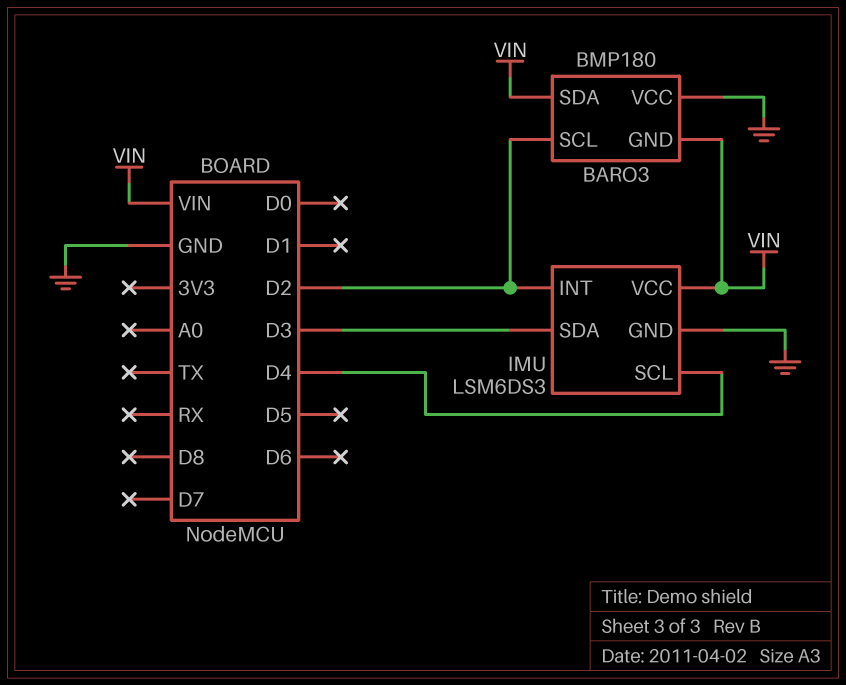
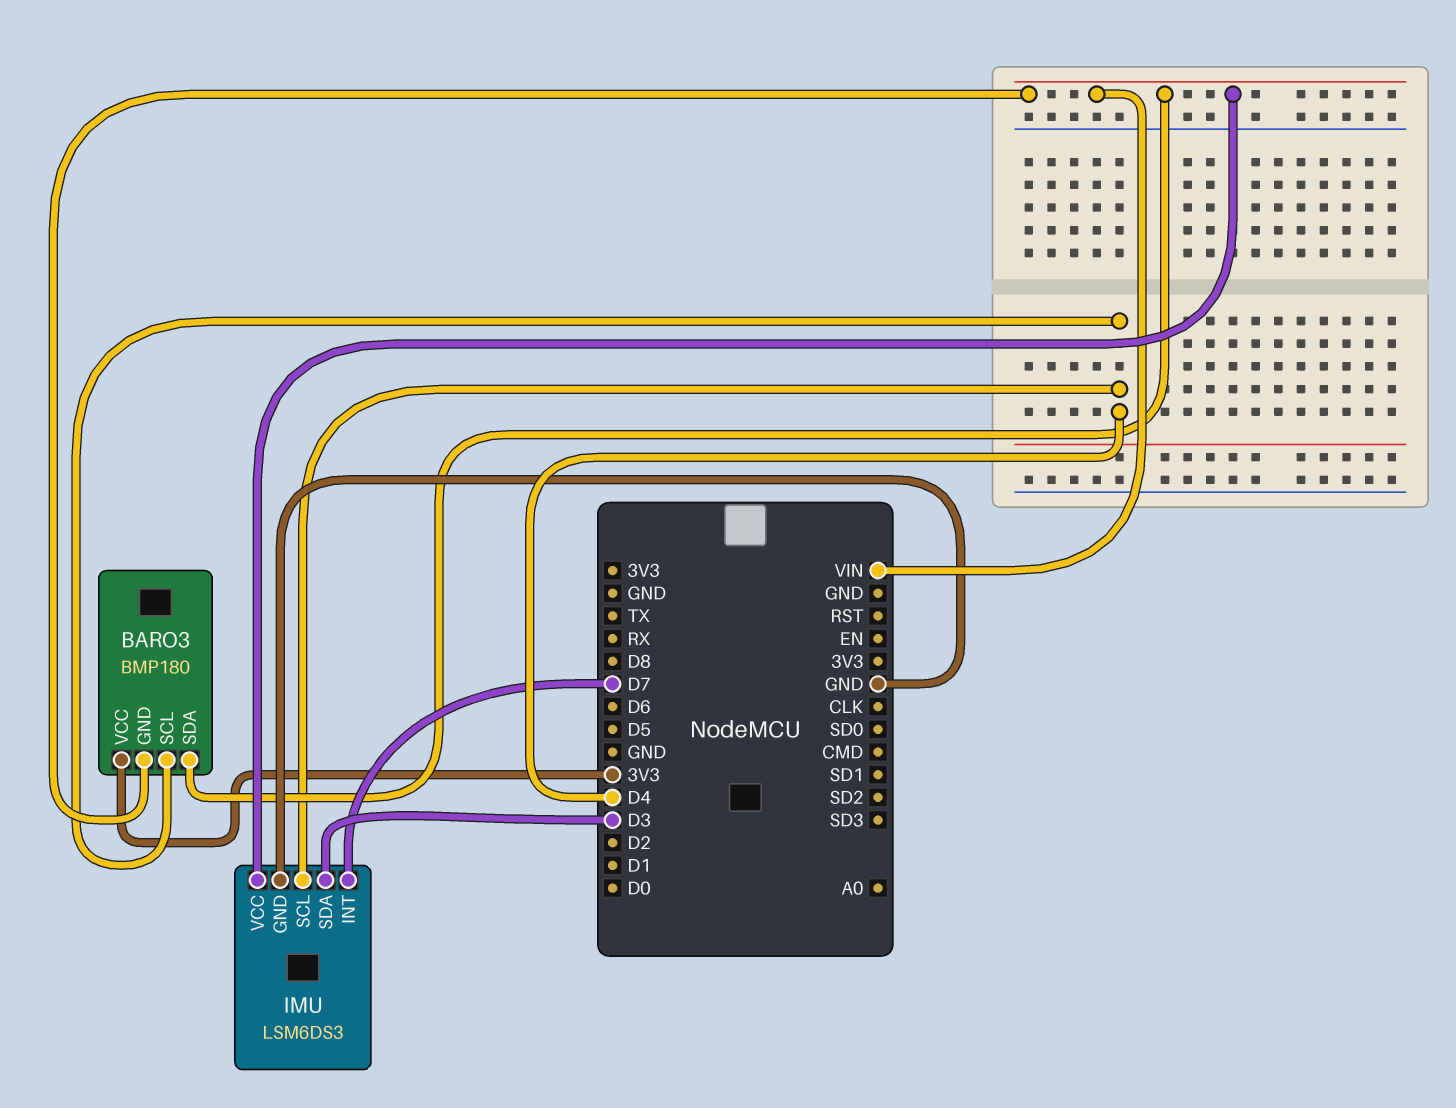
BARO3 pin SCL: D2 -> D4
BARO3 pin VCC: GND -> 3V3
IMU pin INT: D2 -> D7

